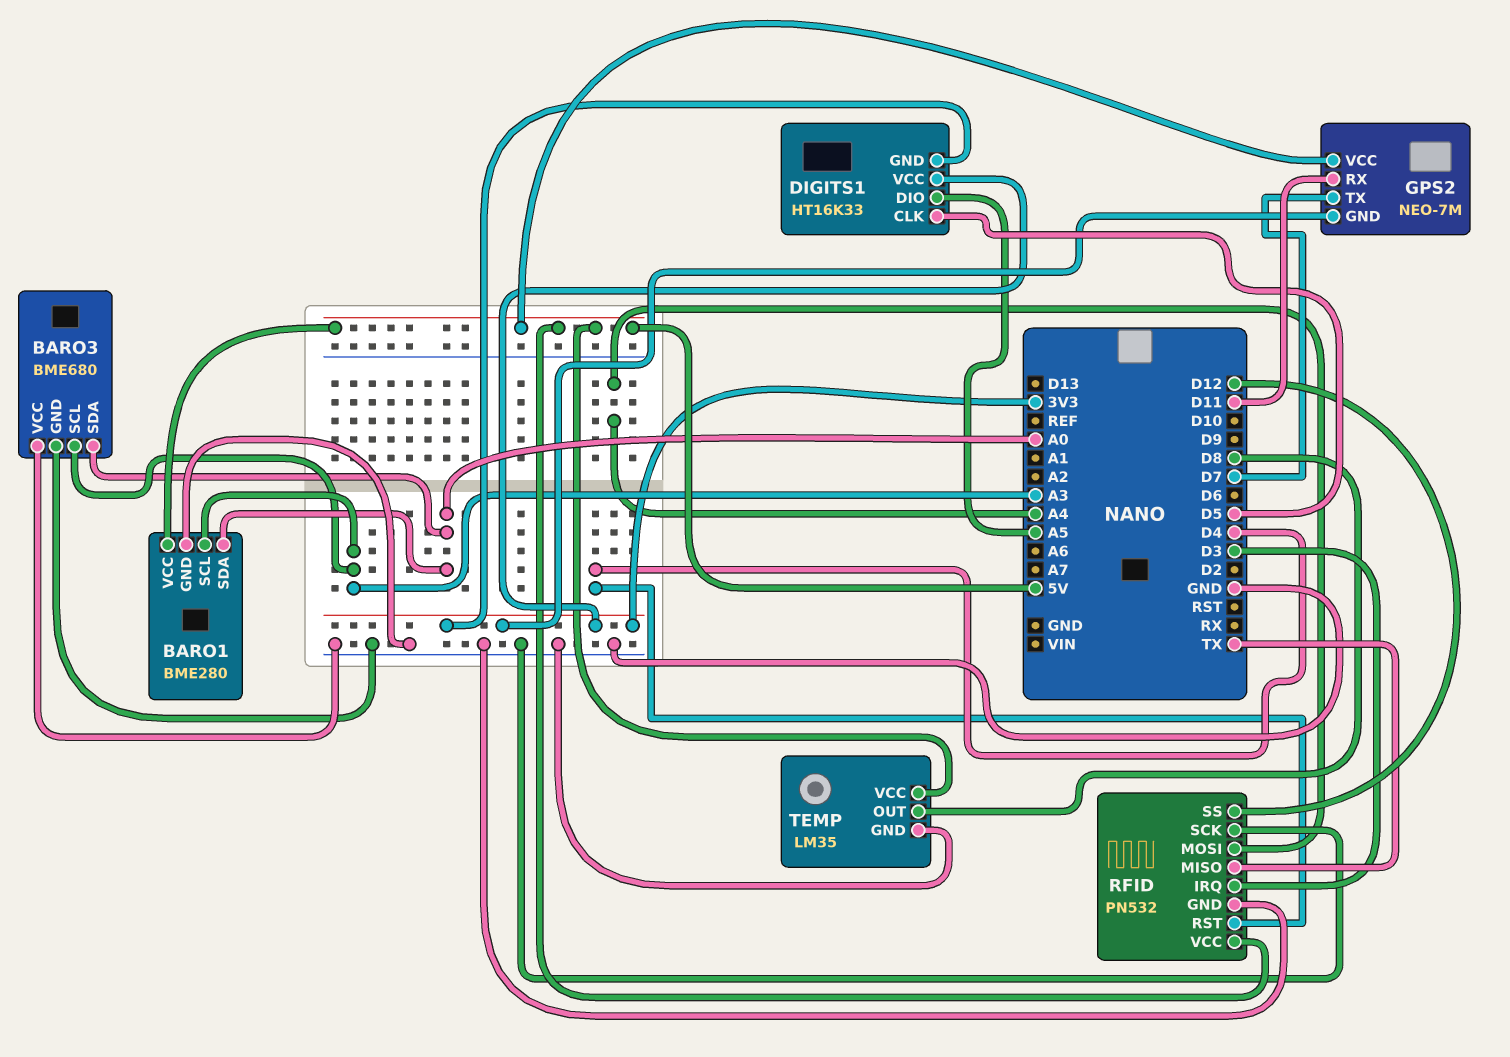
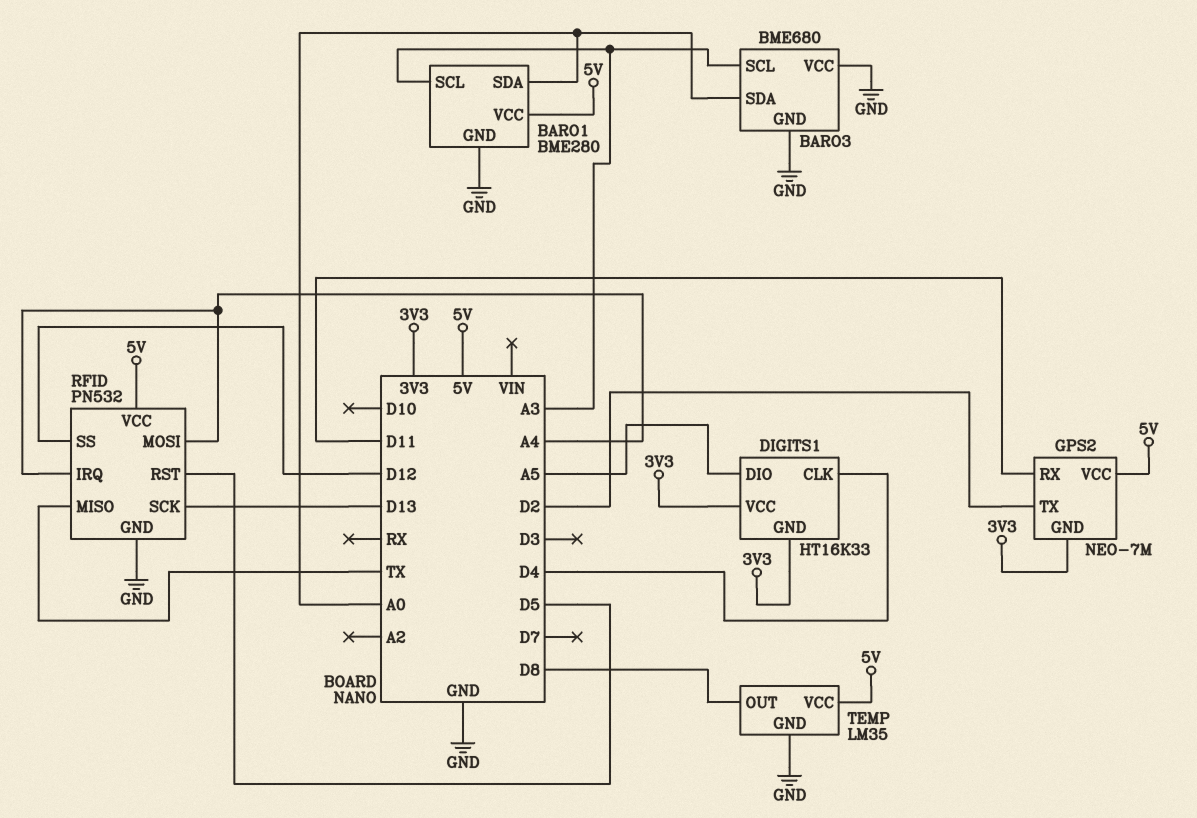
DIGITS1 pin CLK: D5 -> D4
GPS2 pin TX: D7 -> D2
RFID pin IRQ: D3 -> A4
RFID pin RST: D4 -> D5
RFID pin SCK: GND -> D13

